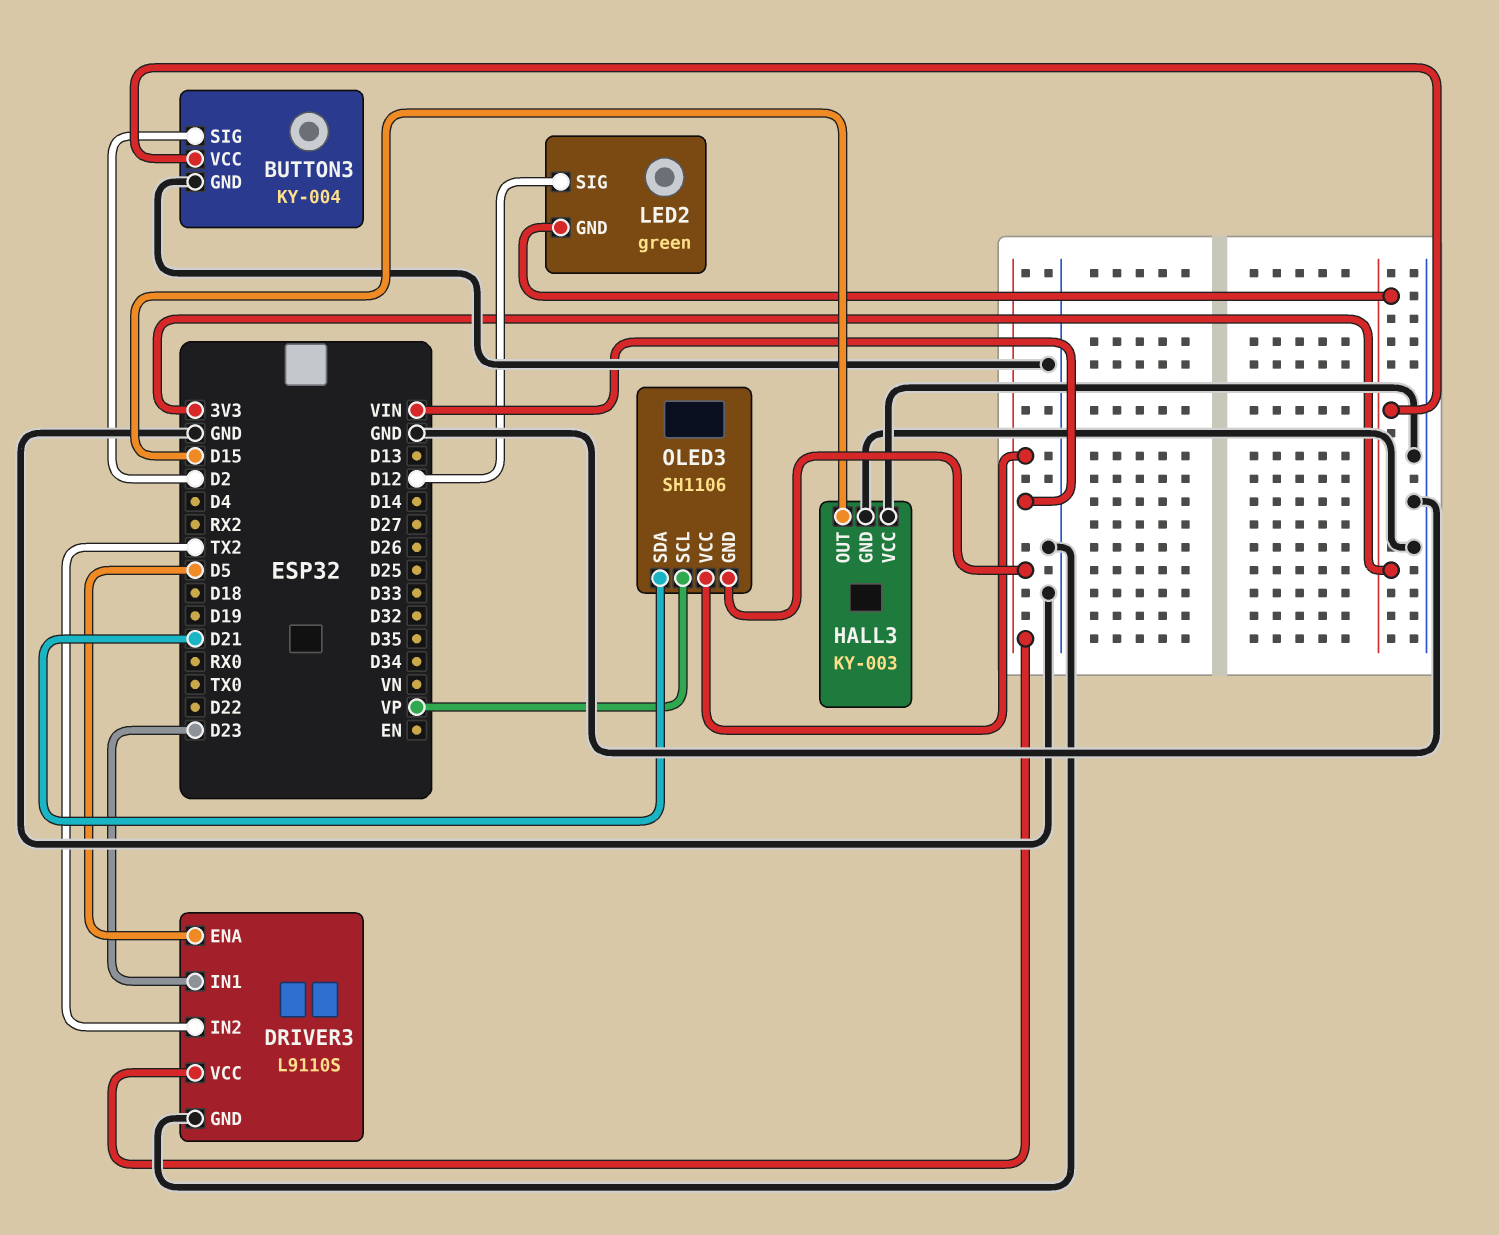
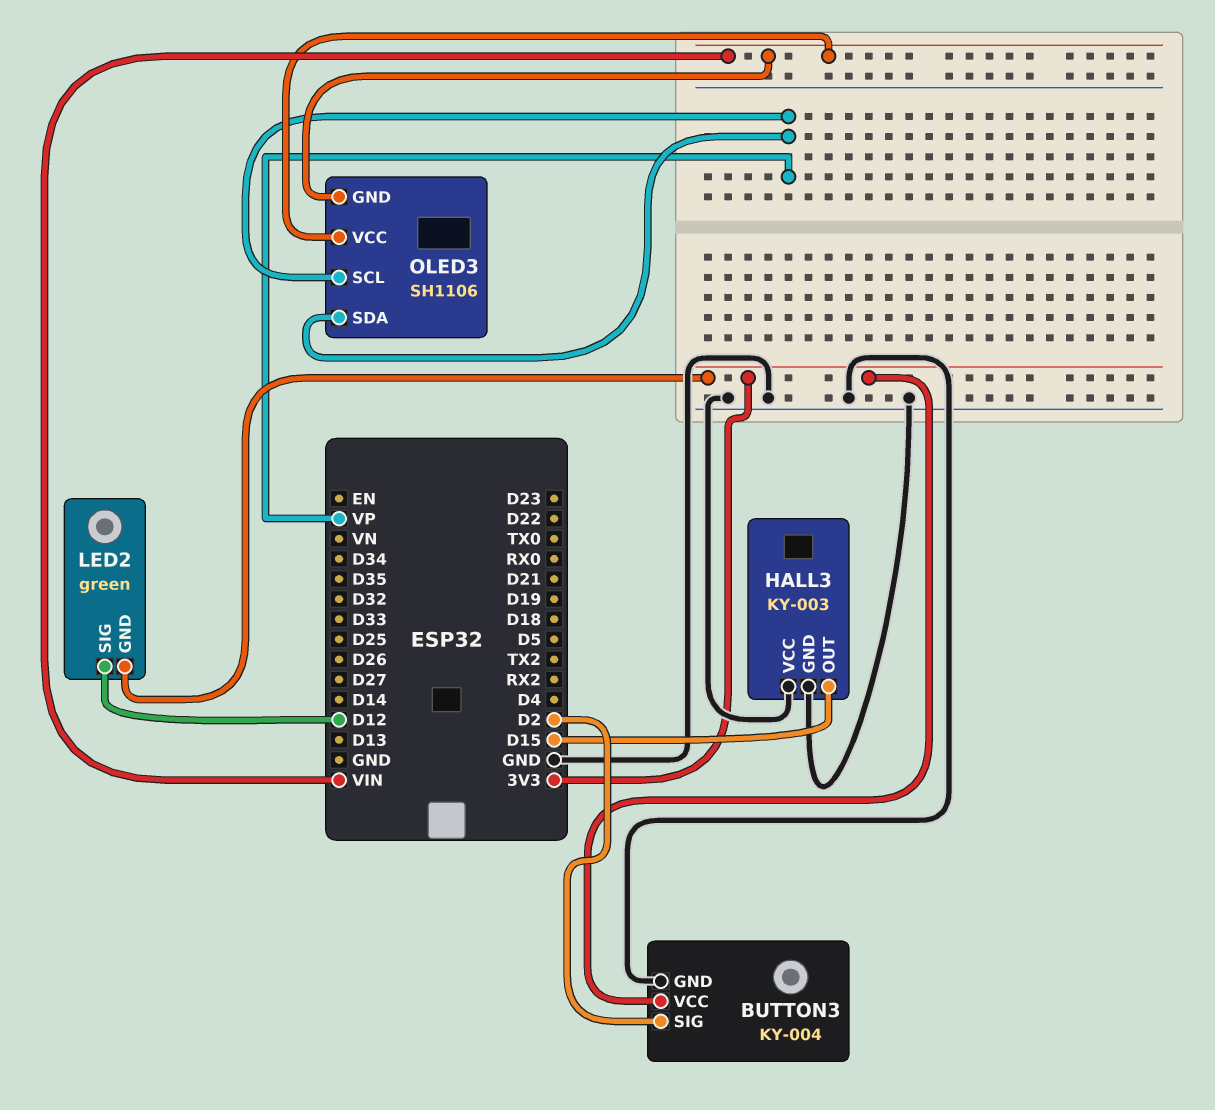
DRIVER3: L9110S -> none
DRIVER3 pin ENA: D5 -> none
DRIVER3 pin GND: GND -> none
DRIVER3 pin IN1: D23 -> none
DRIVER3 pin IN2: TX2 -> none
DRIVER3 pin VCC: VIN -> none
OLED3 pin SDA: D21 -> VP

